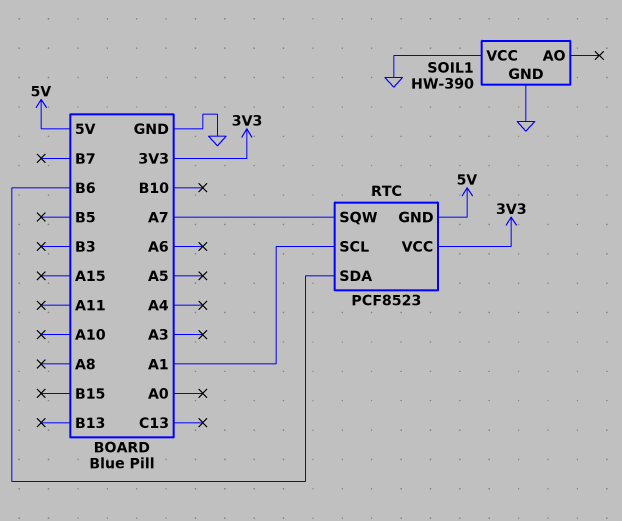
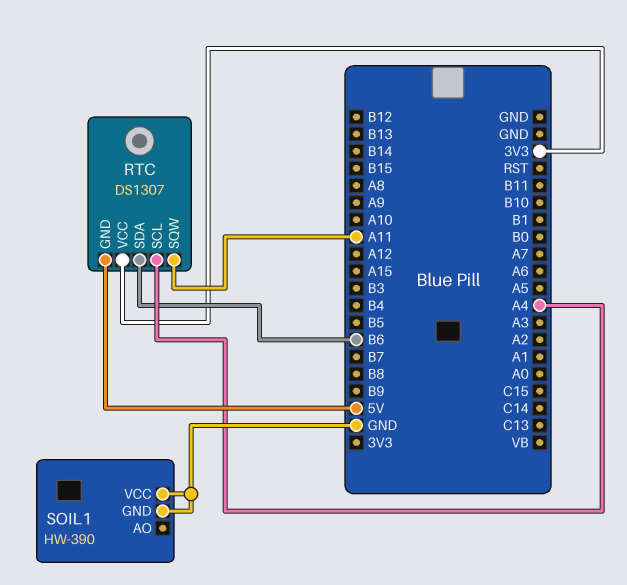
RTC: PCF8523 -> DS1307
RTC pin SCL: A1 -> A4
RTC pin SQW: A7 -> A11

